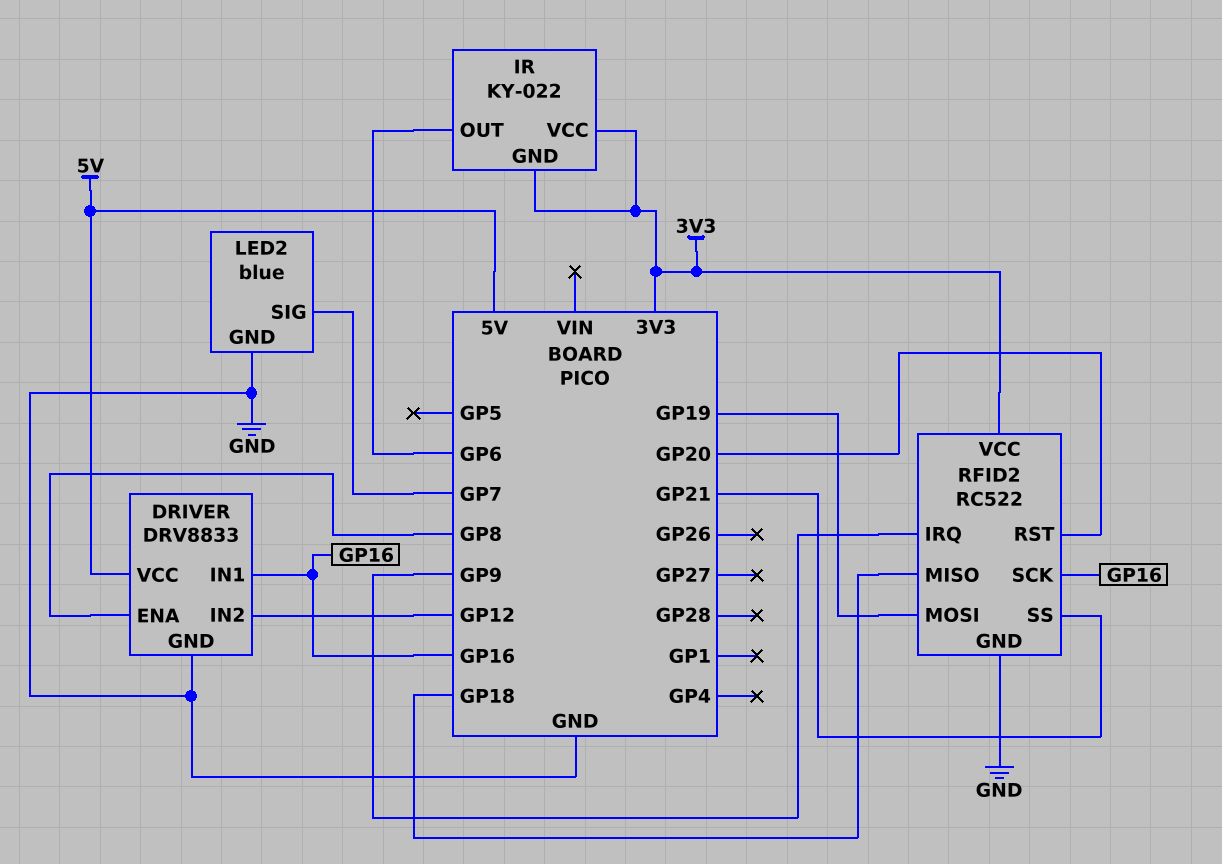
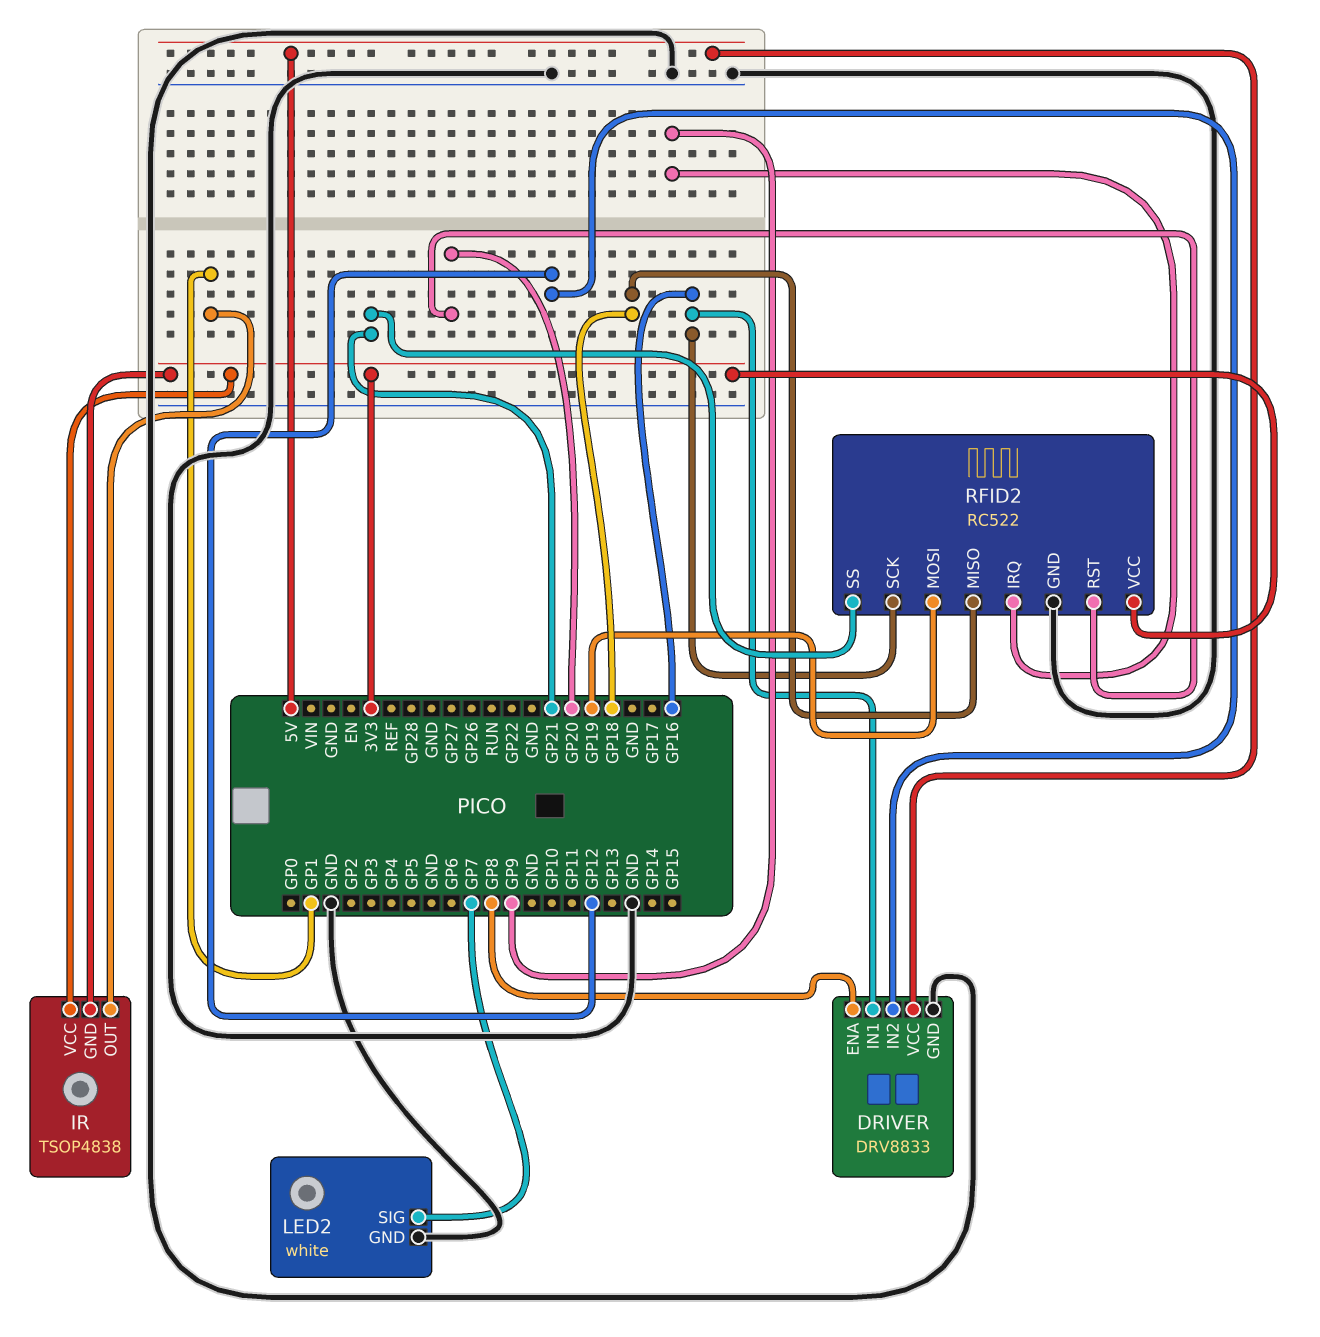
IR: KY-022 -> TSOP4838
IR pin OUT: GP6 -> GP1
LED2: blue -> white

